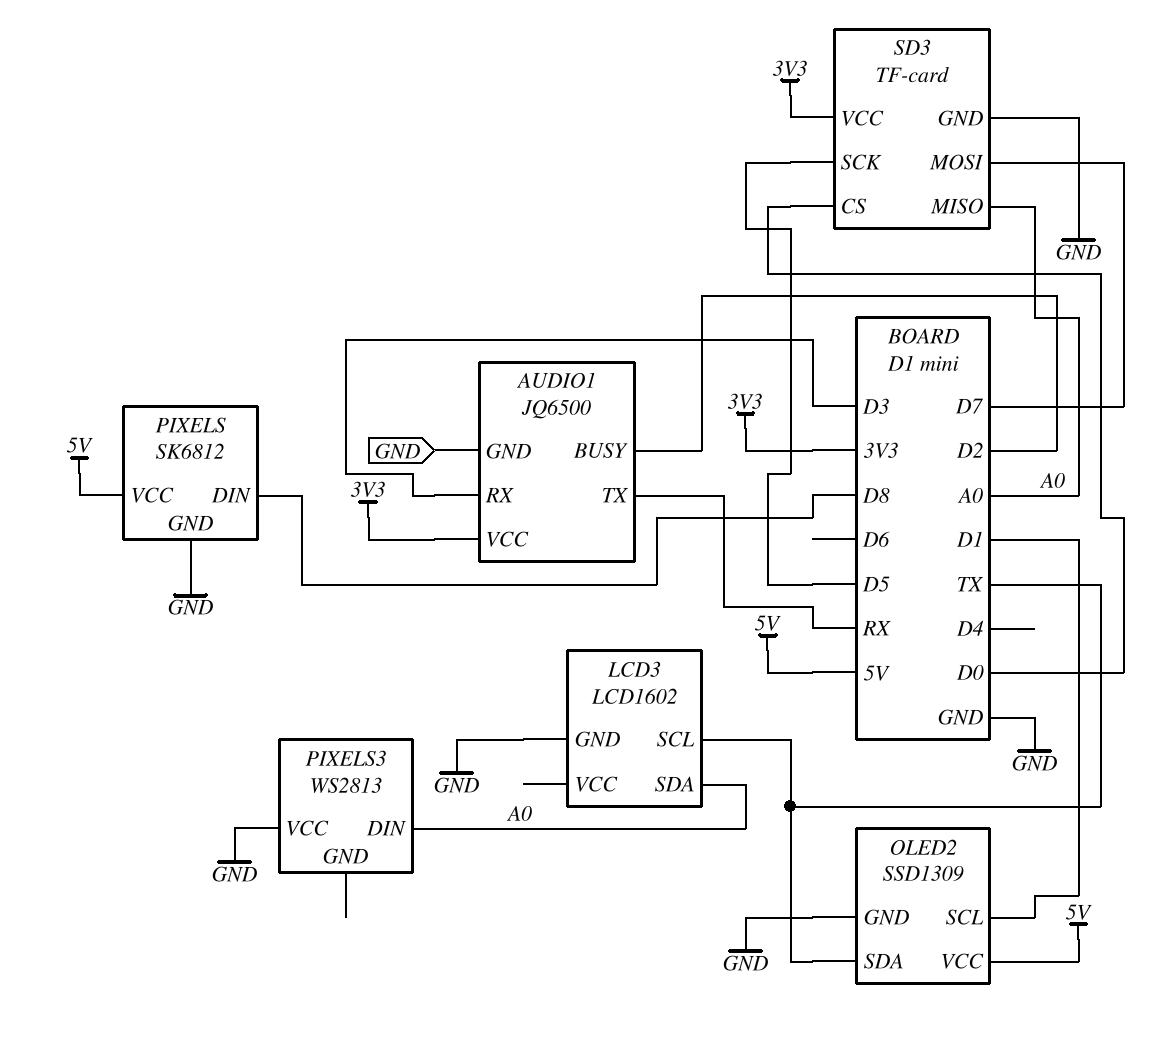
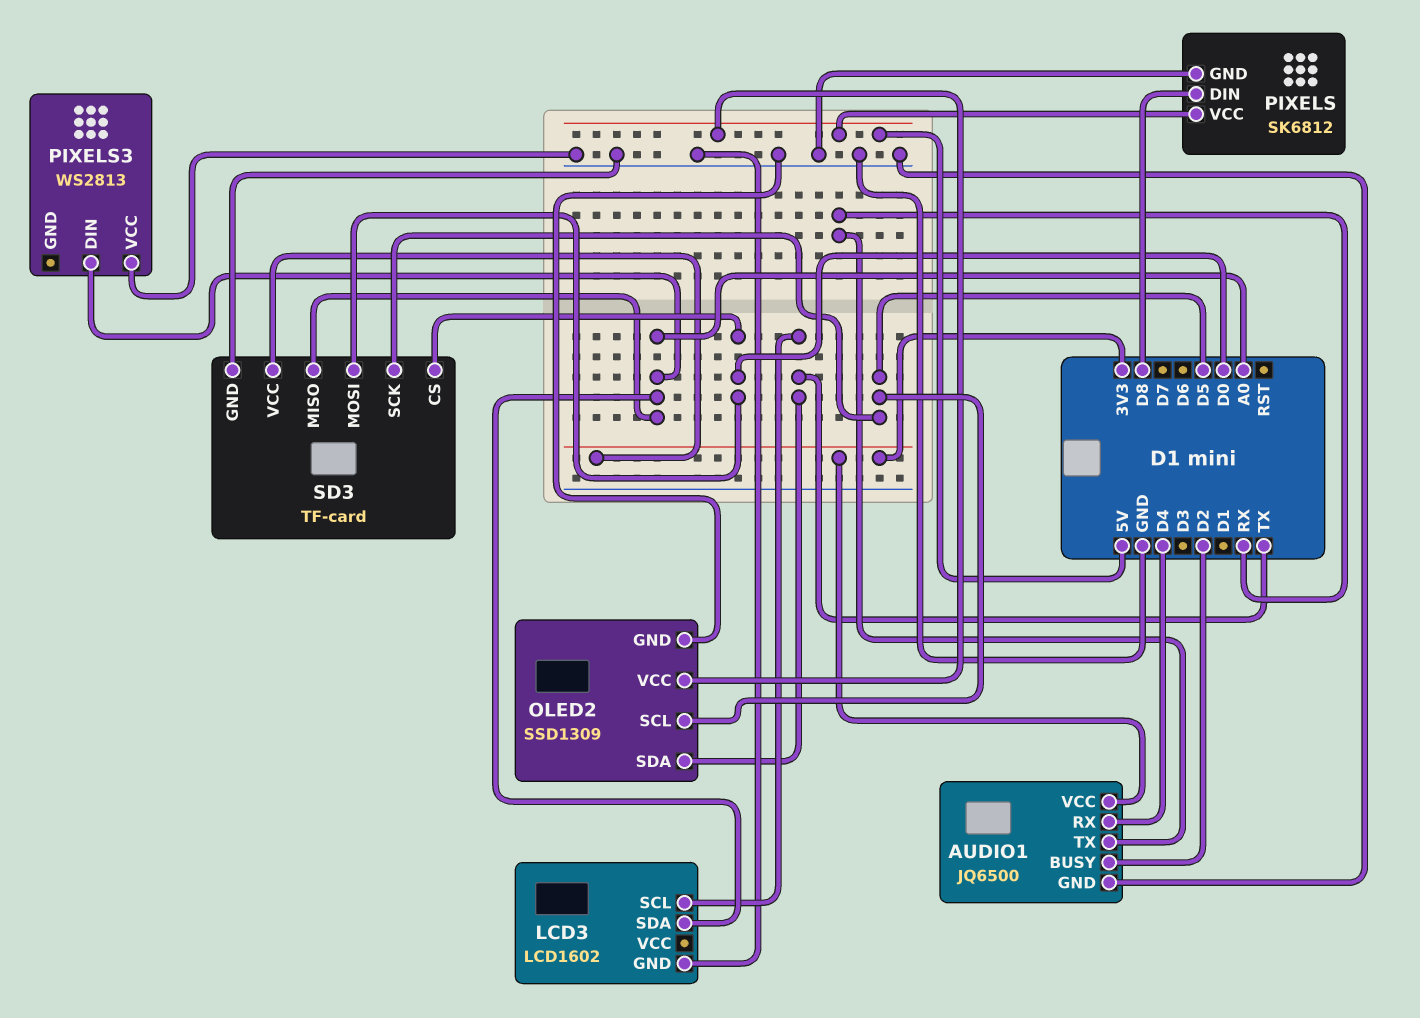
AUDIO1 pin RX: D3 -> D4
OLED2 pin SCL: D1 -> D5
SD3 pin MOSI: D7 -> D0

